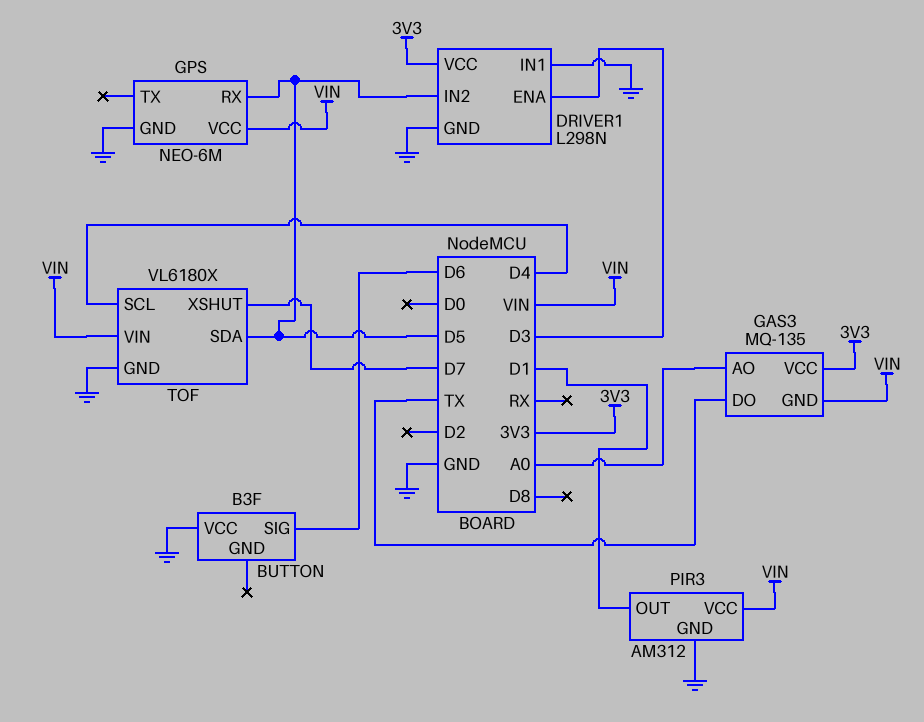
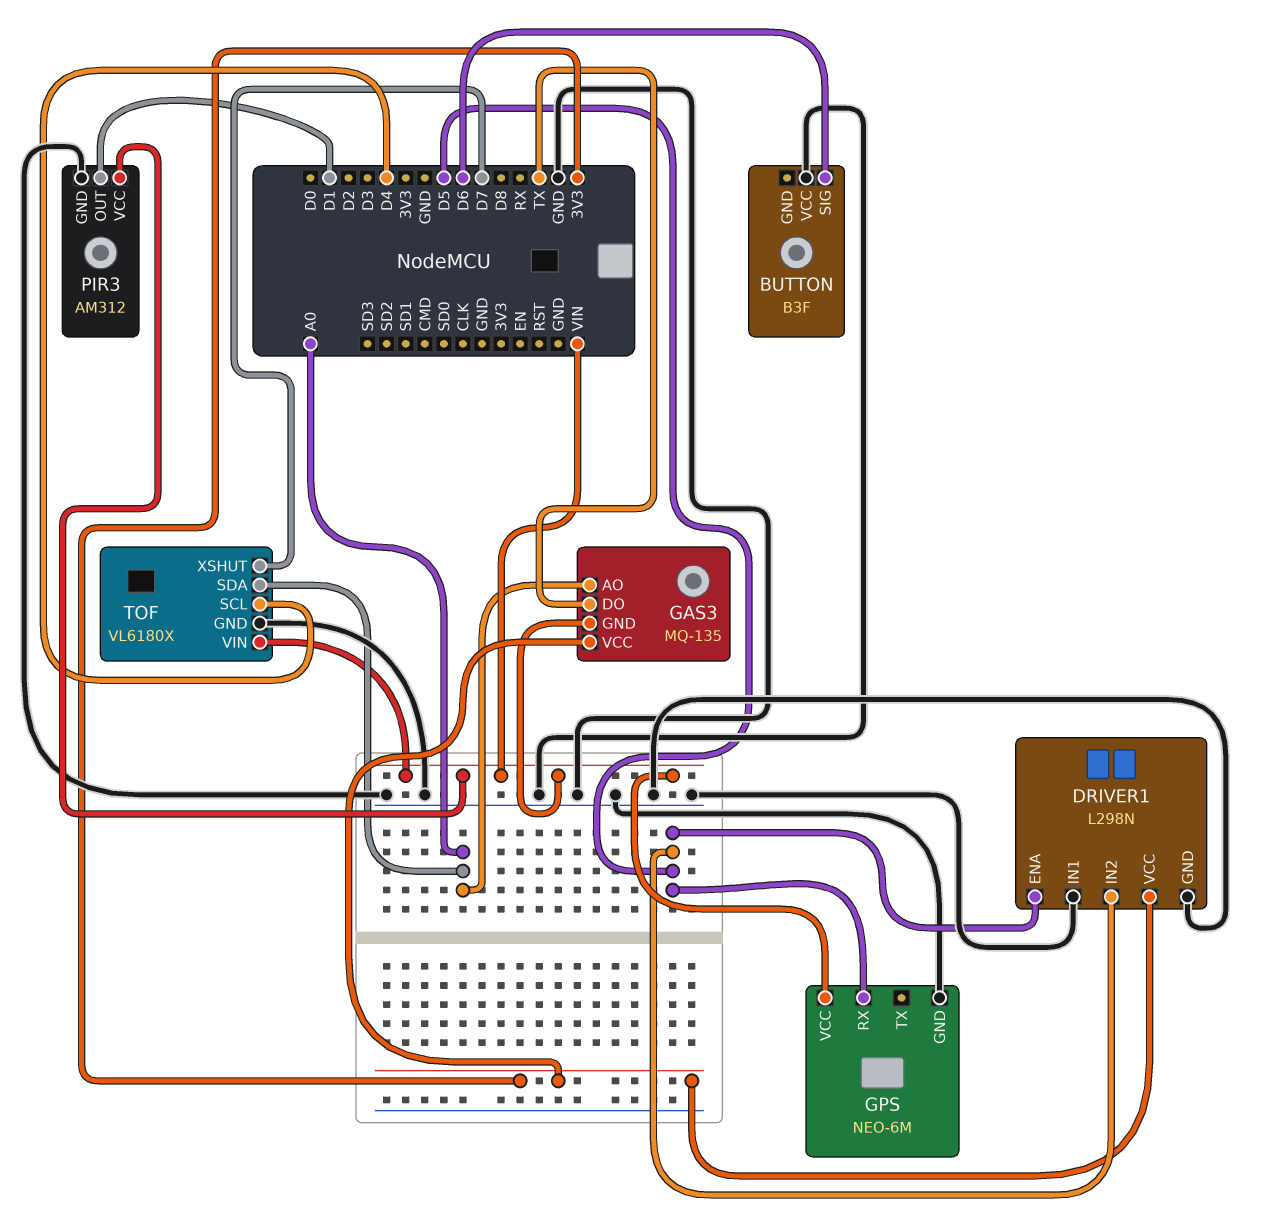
DRIVER1 pin ENA: D3 -> D5
TOF pin SDA: D5 -> A0

